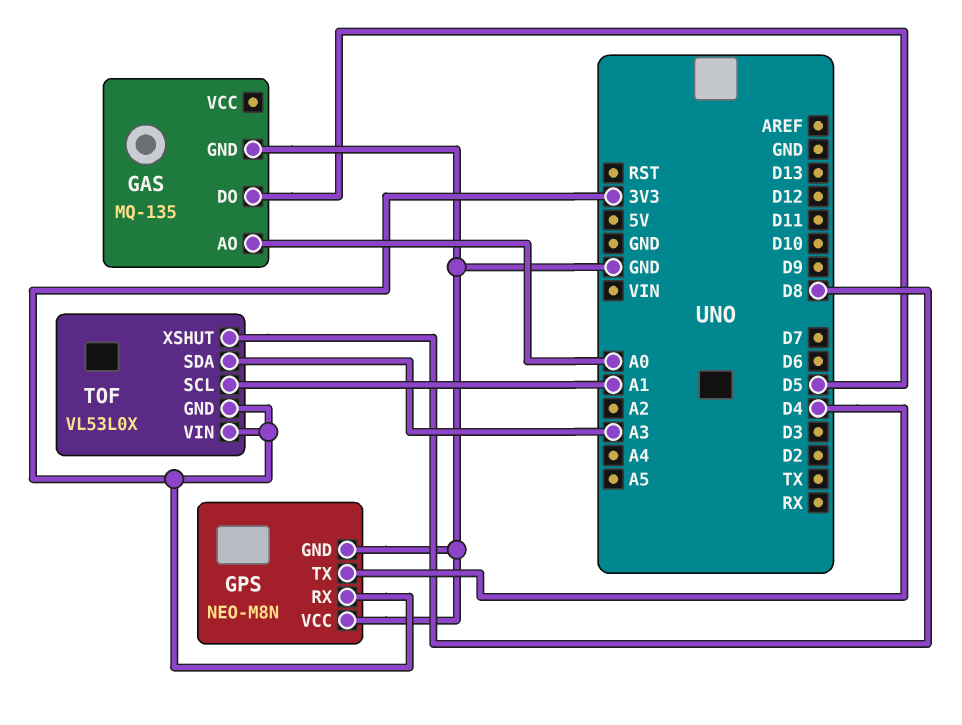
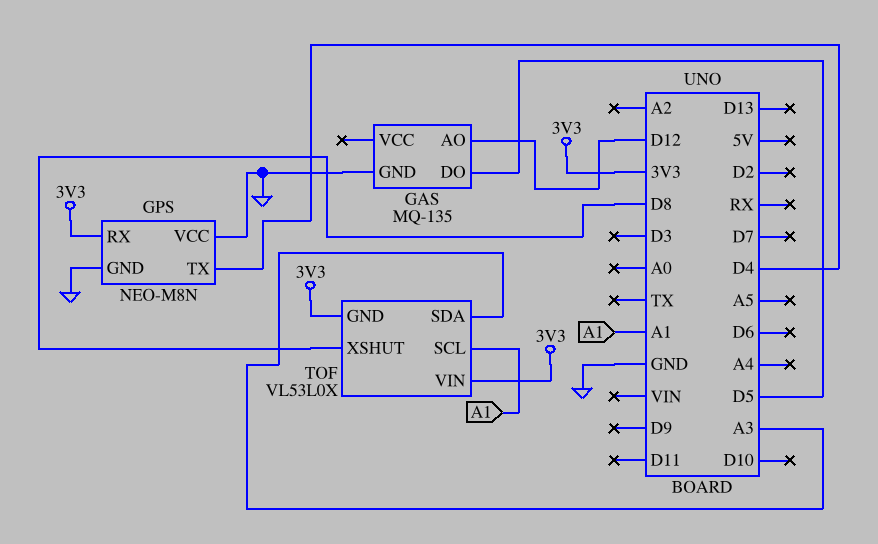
GAS pin AO: A0 -> D12

